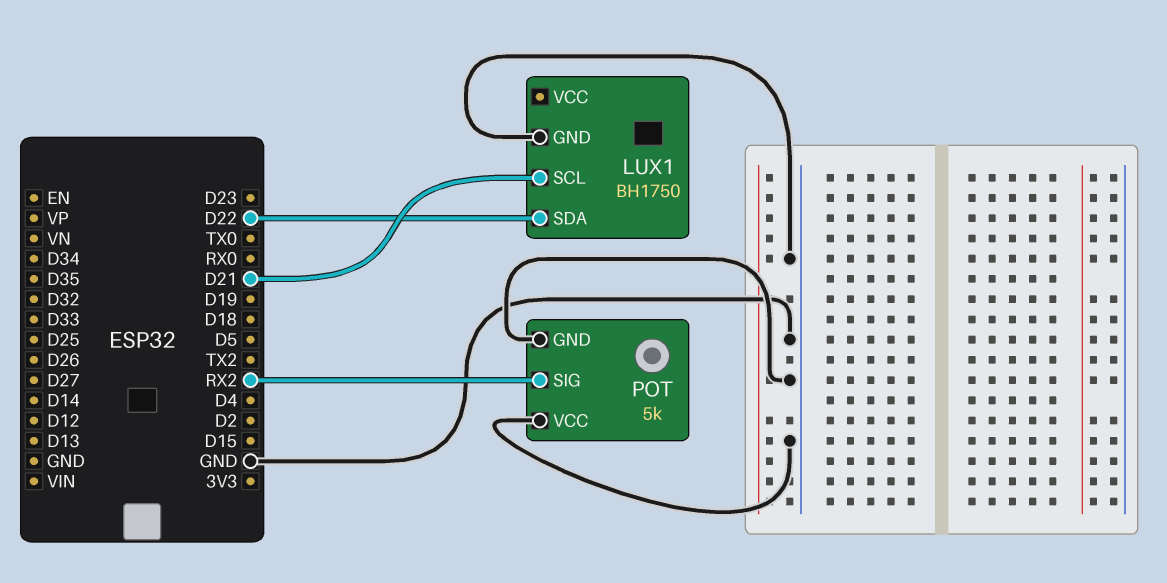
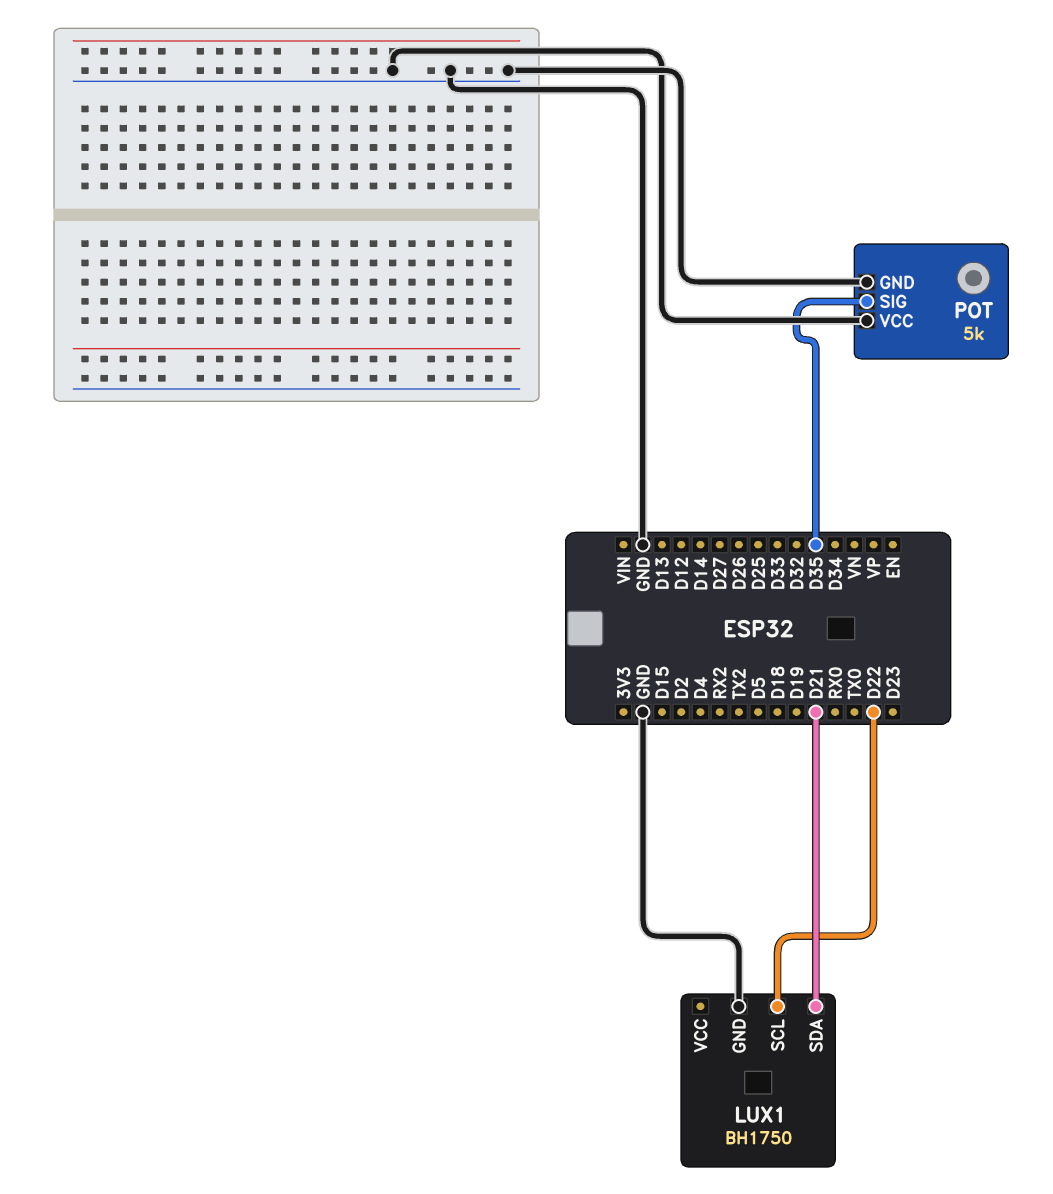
LUX1 pin SCL: D21 -> D22
LUX1 pin SDA: D22 -> D21
POT pin SIG: RX2 -> D35

